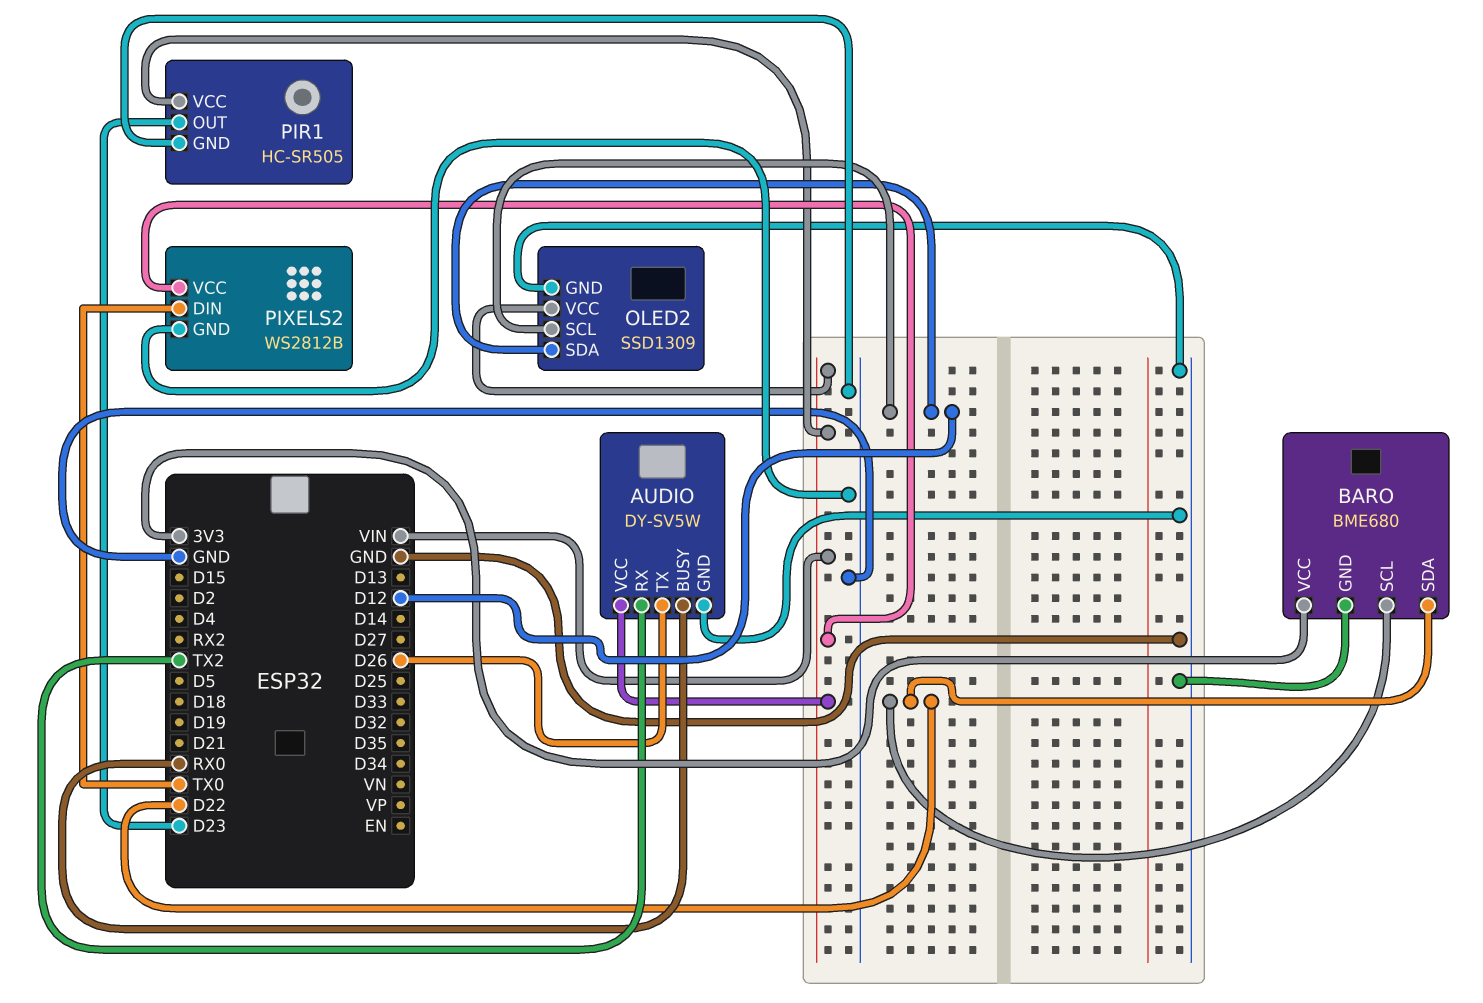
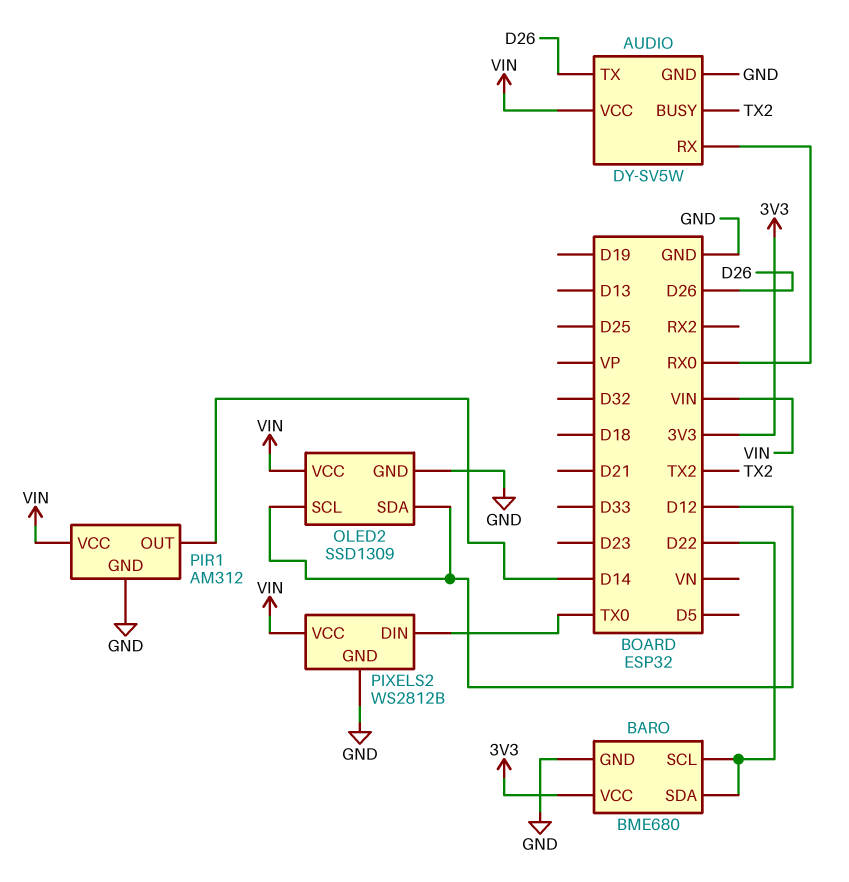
AUDIO pin BUSY: RX0 -> TX2
AUDIO pin RX: TX2 -> RX0
PIR1: HC-SR505 -> AM312
PIR1 pin OUT: D23 -> D14

